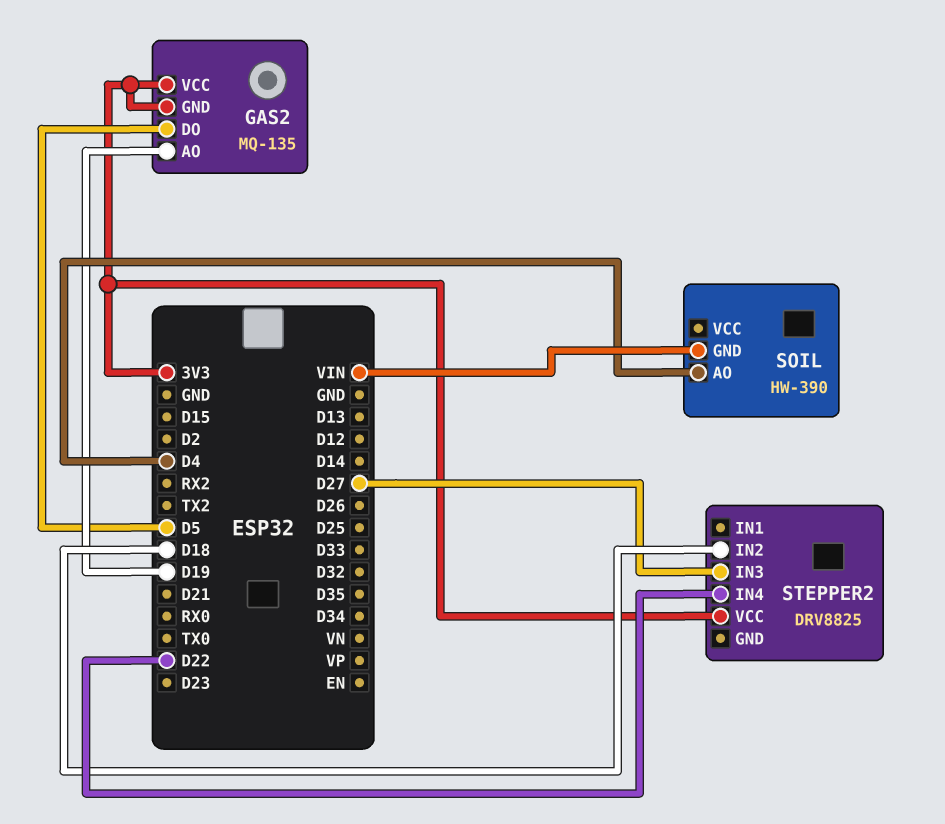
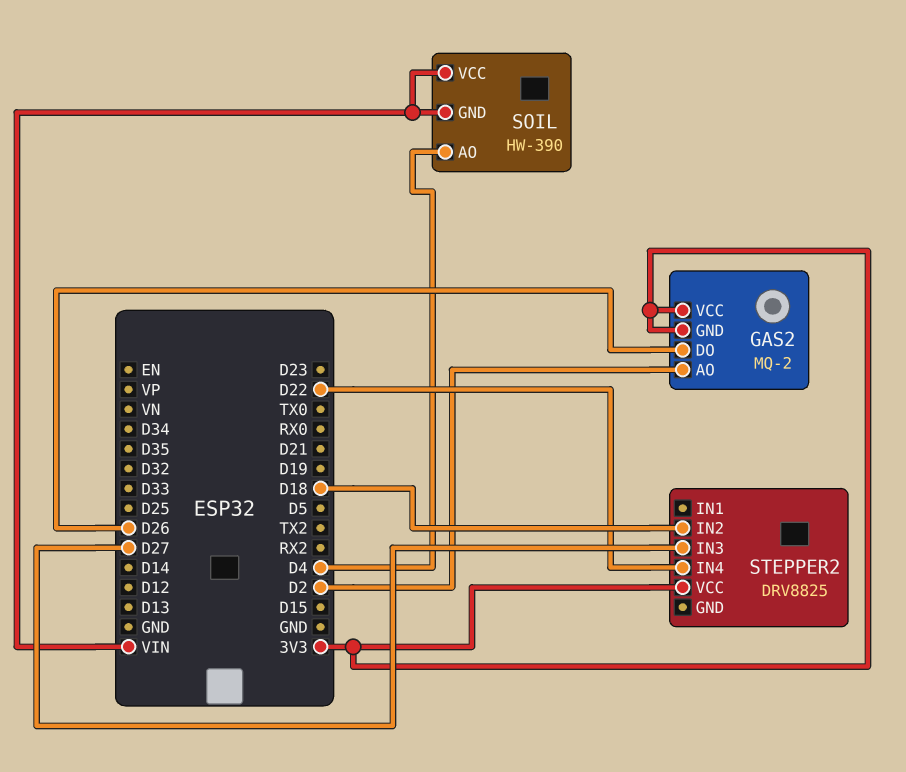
GAS2: MQ-135 -> MQ-2
GAS2 pin AO: D19 -> D2
GAS2 pin DO: D5 -> D26
SOIL pin VCC: none -> VIN

